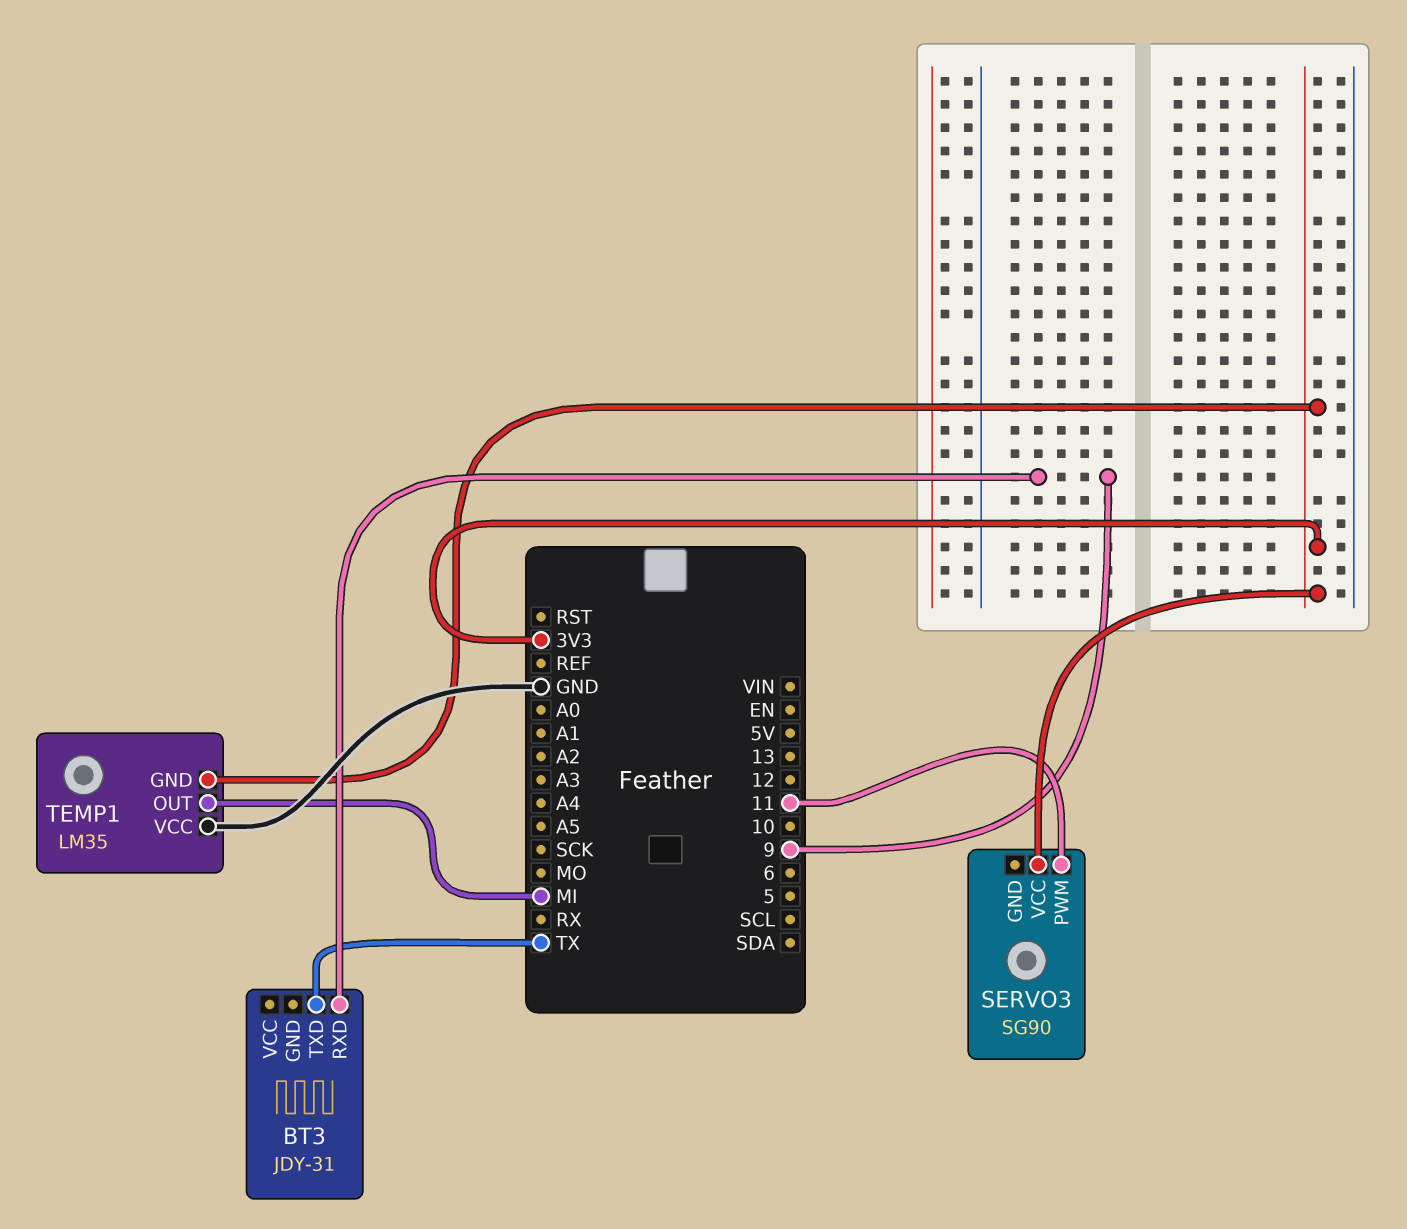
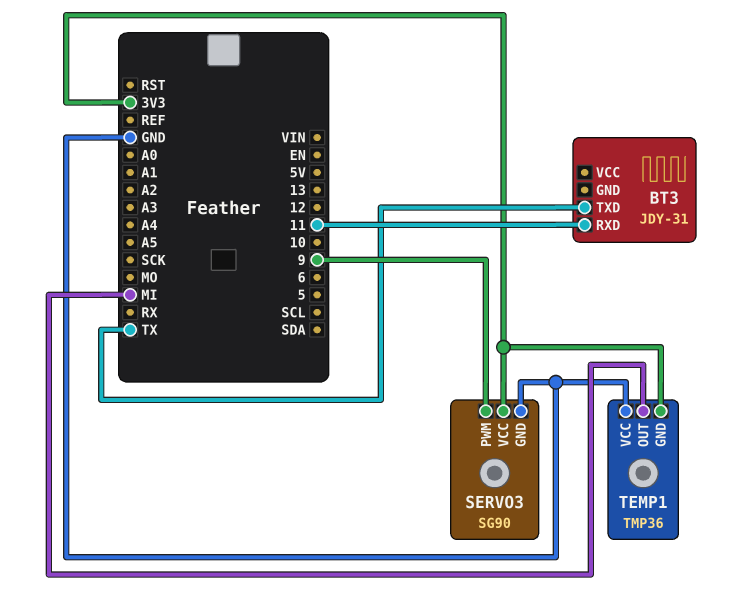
BT3 pin RXD: 9 -> 11
SERVO3 pin GND: none -> GND
SERVO3 pin PWM: 11 -> 9
TEMP1: LM35 -> TMP36

